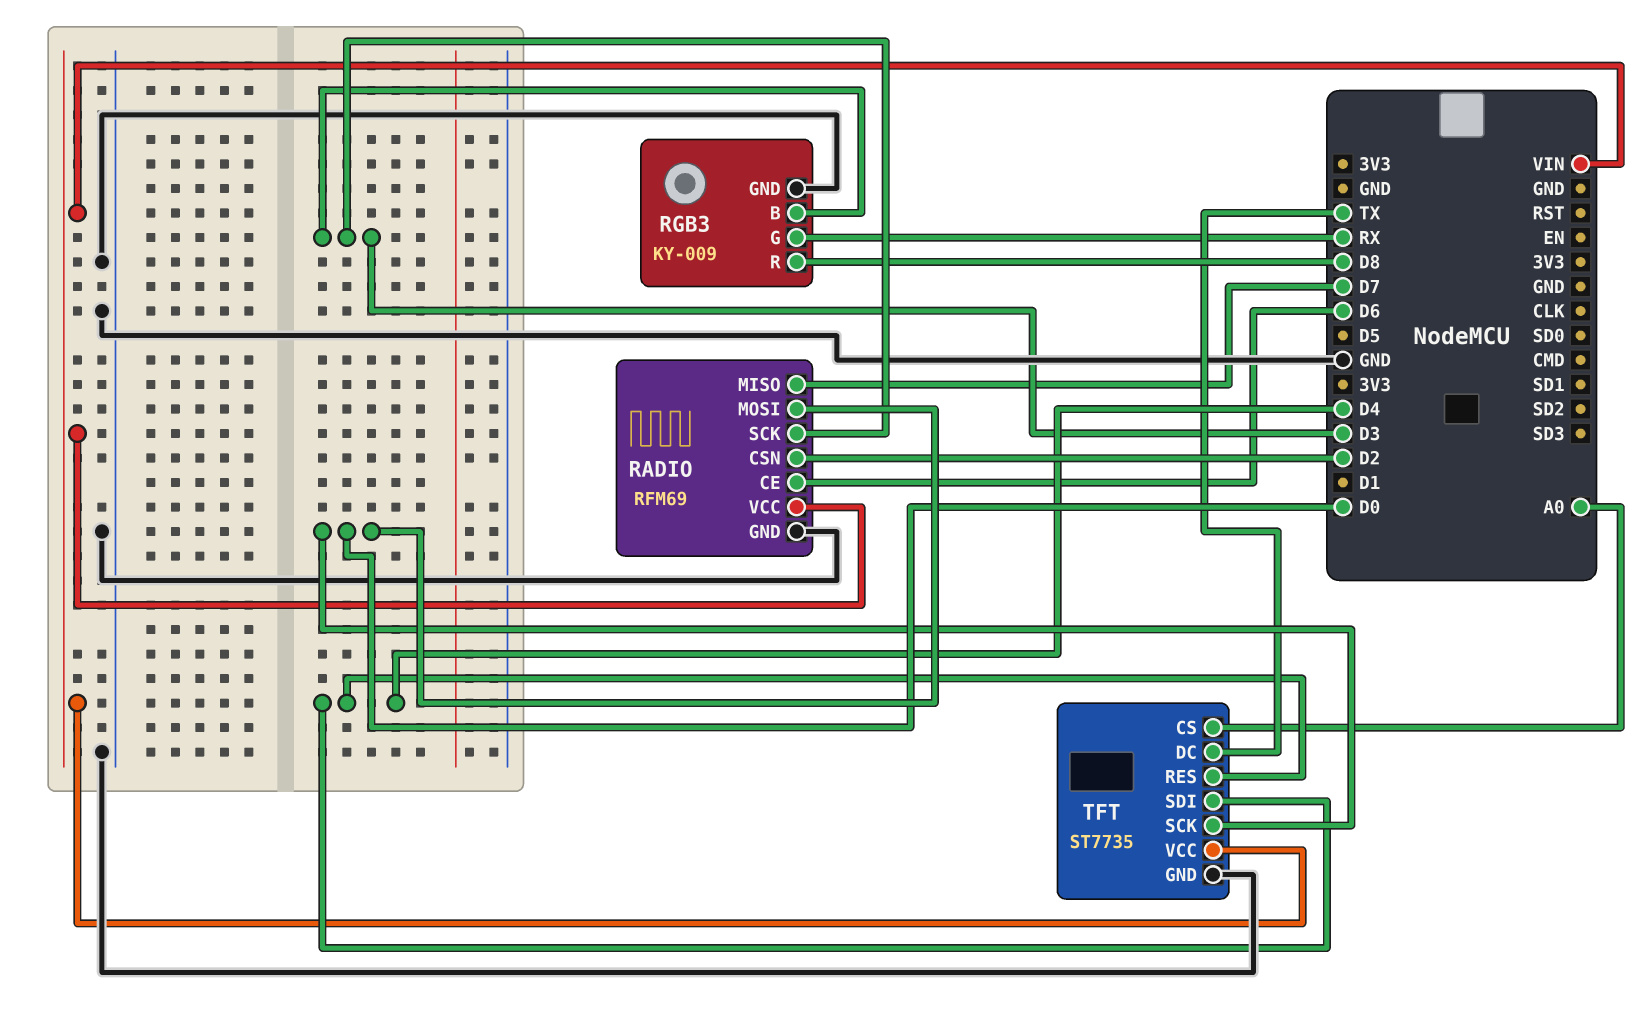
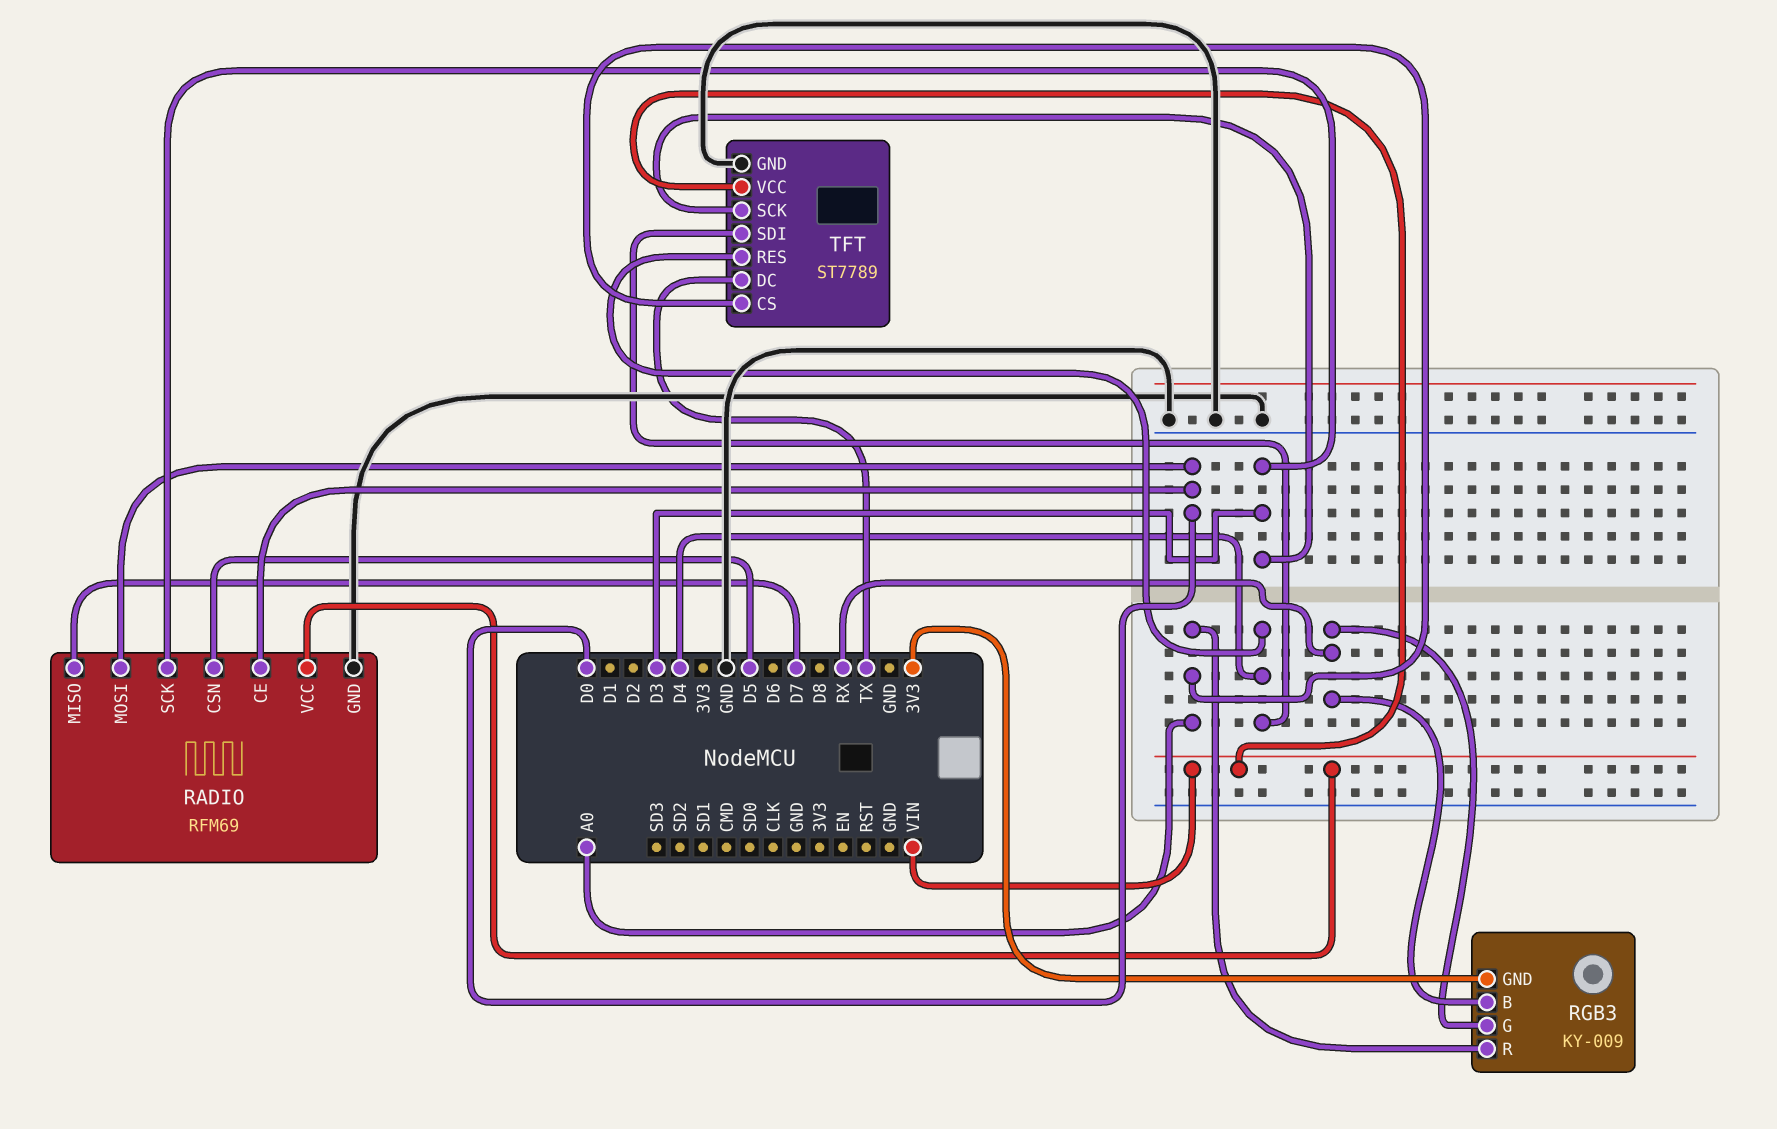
RADIO pin CE: D6 -> D0
RADIO pin CSN: D2 -> D5
RGB3 pin B: D3 -> RX
RGB3 pin GND: GND -> 3V3
RGB3 pin R: D8 -> A0
TFT: ST7735 -> ST7789
TFT pin SCK: D0 -> D3

